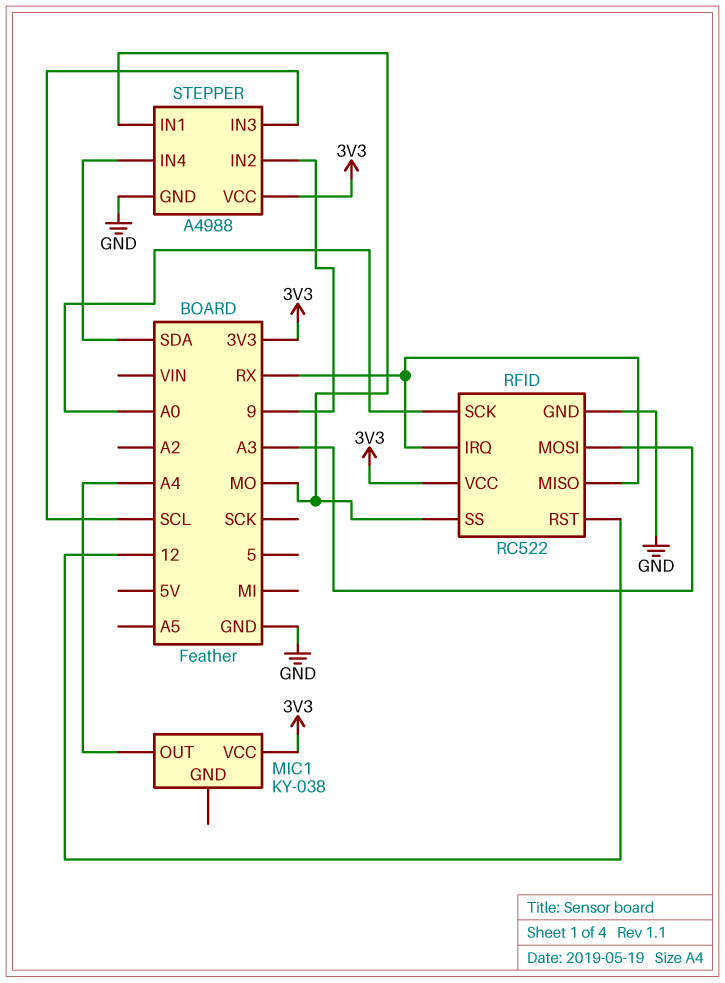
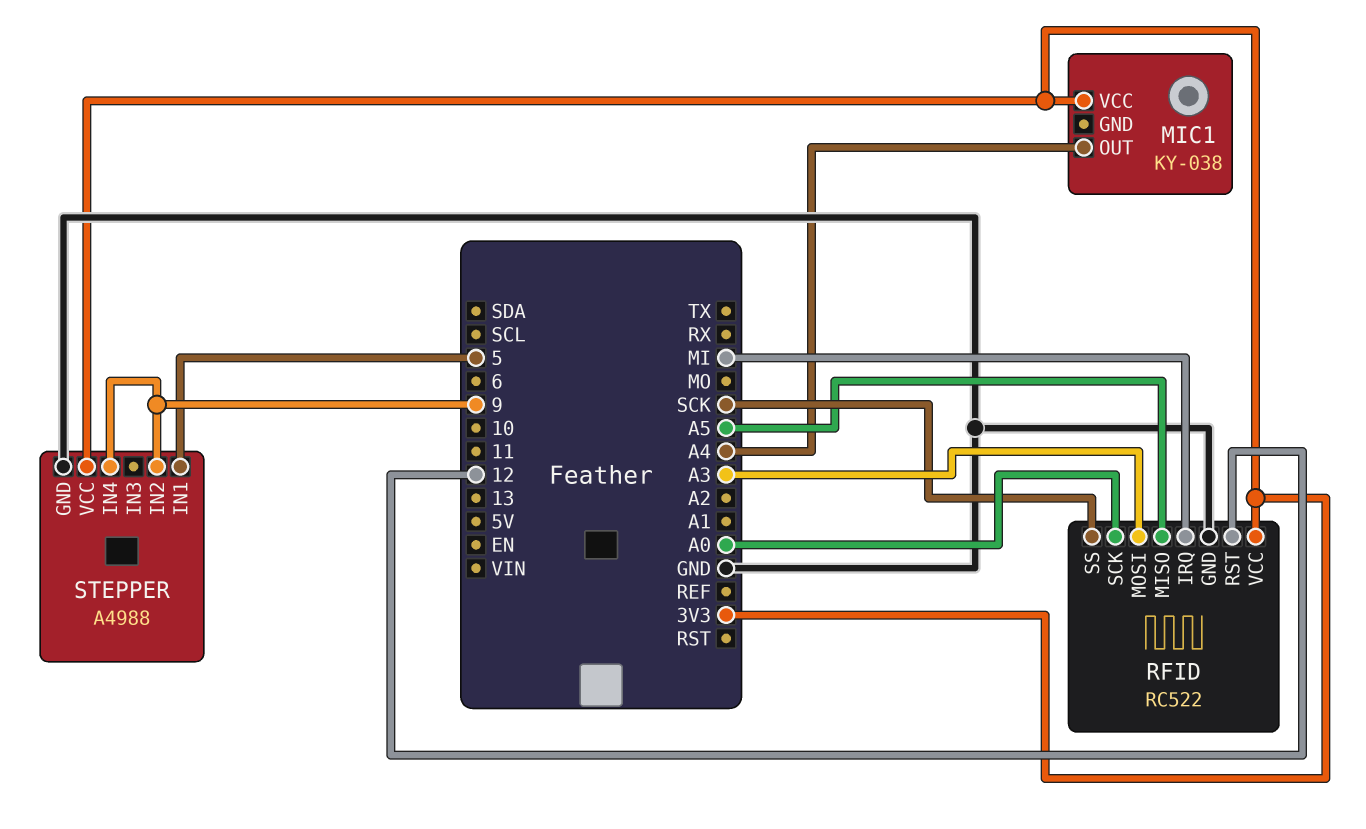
RFID pin IRQ: RX -> MI
RFID pin MISO: RX -> A5
RFID pin SS: MO -> SCK
STEPPER pin IN1: MO -> 5
STEPPER pin IN3: SCL -> none
STEPPER pin IN4: SDA -> 9

